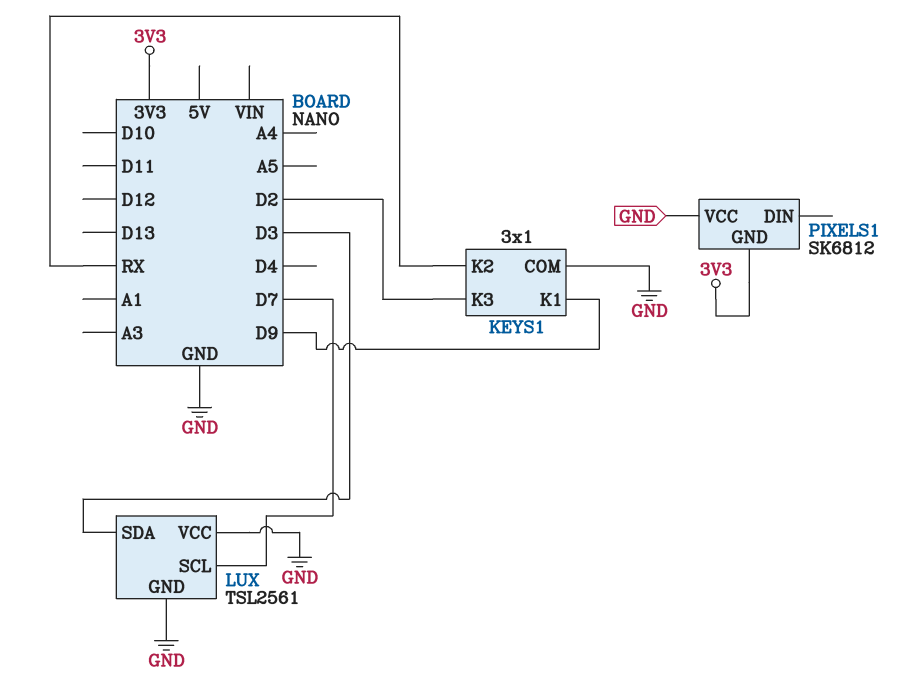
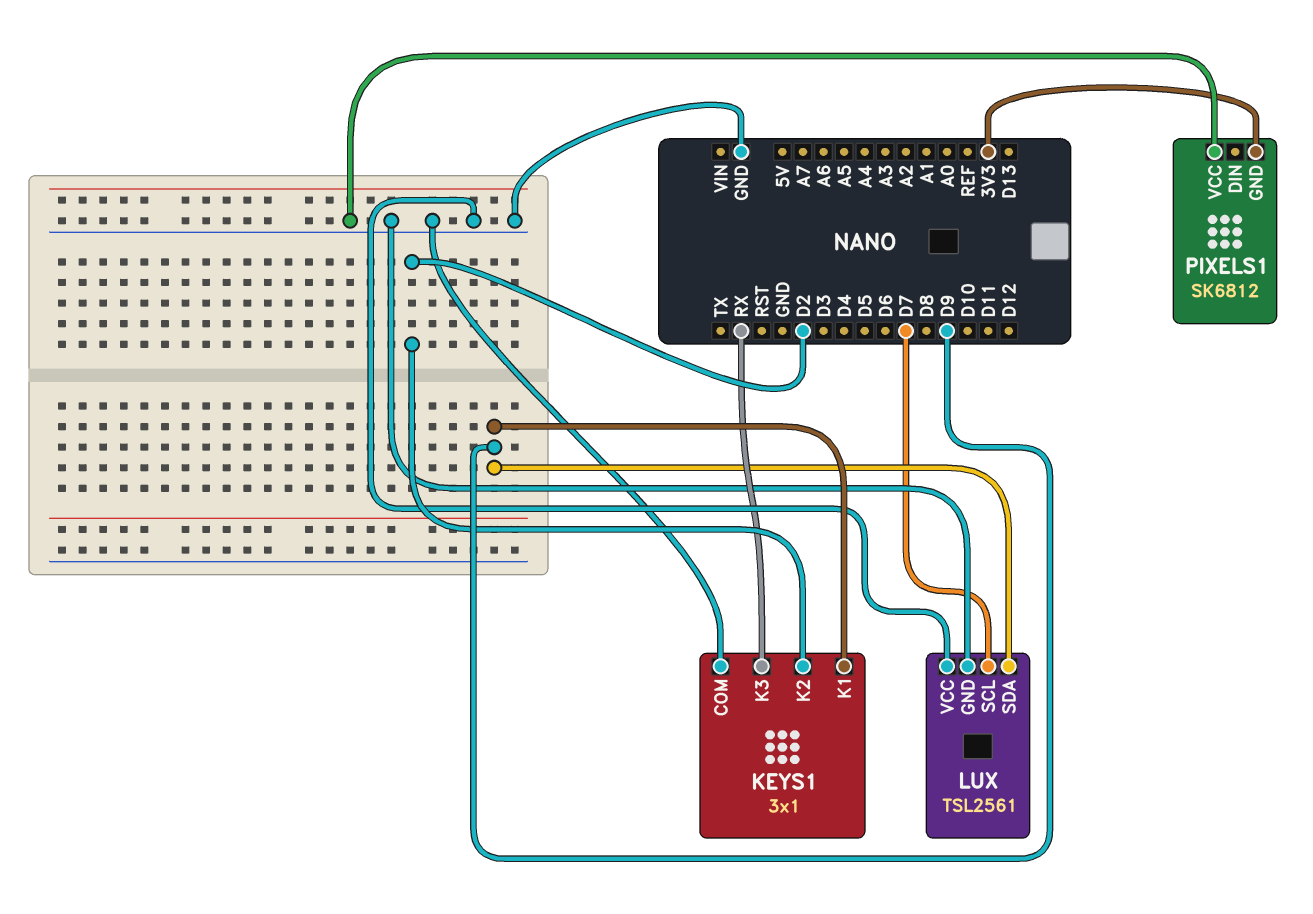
KEYS1 pin K2: RX -> D2
KEYS1 pin K3: D2 -> RX
LUX pin SDA: D3 -> D9

